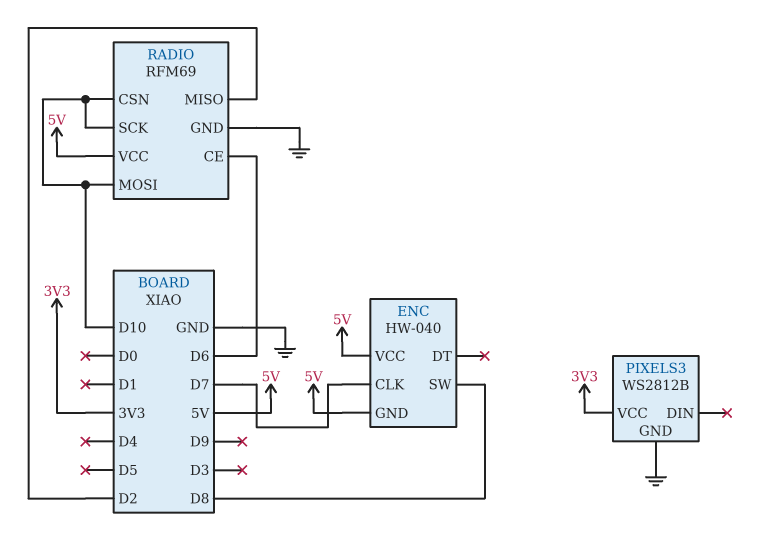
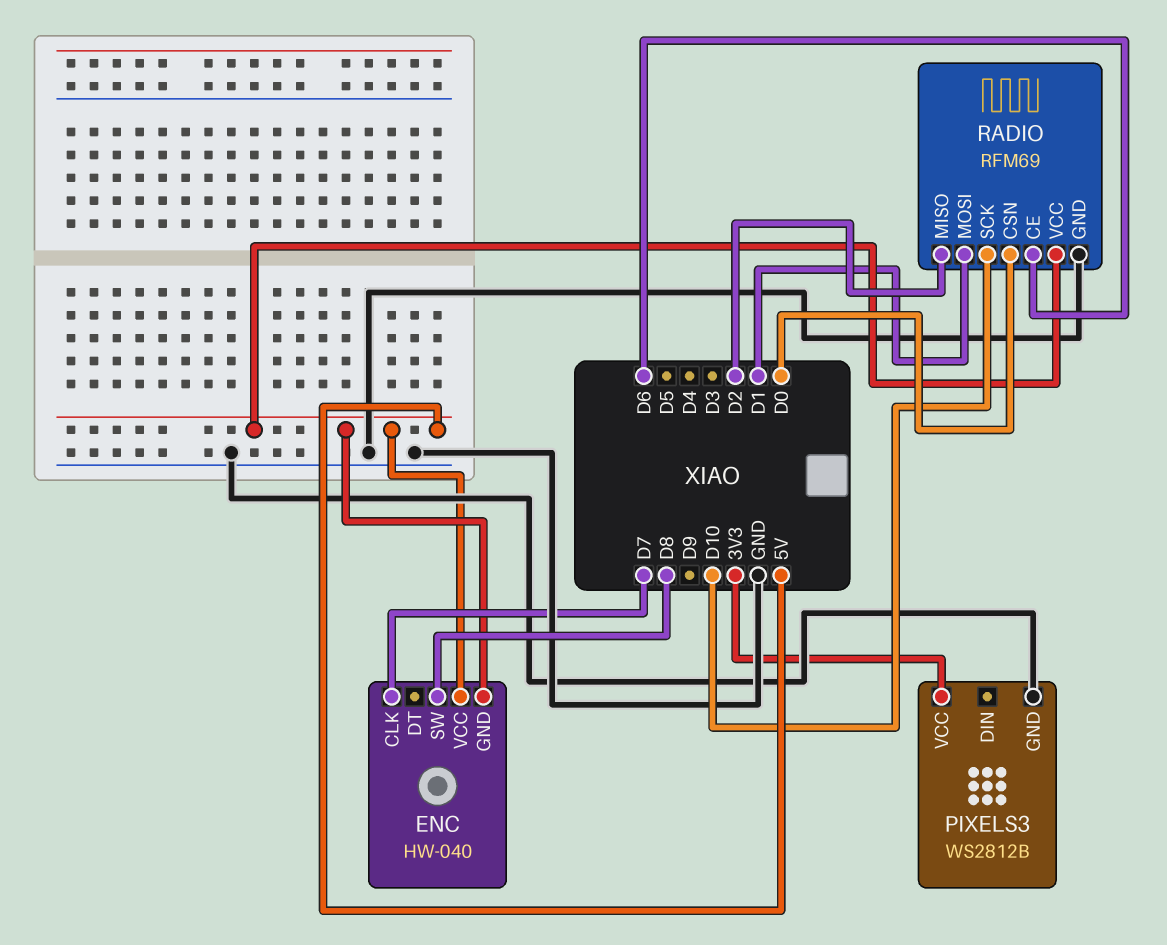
RADIO pin CSN: D10 -> D0
RADIO pin MOSI: D10 -> D1

